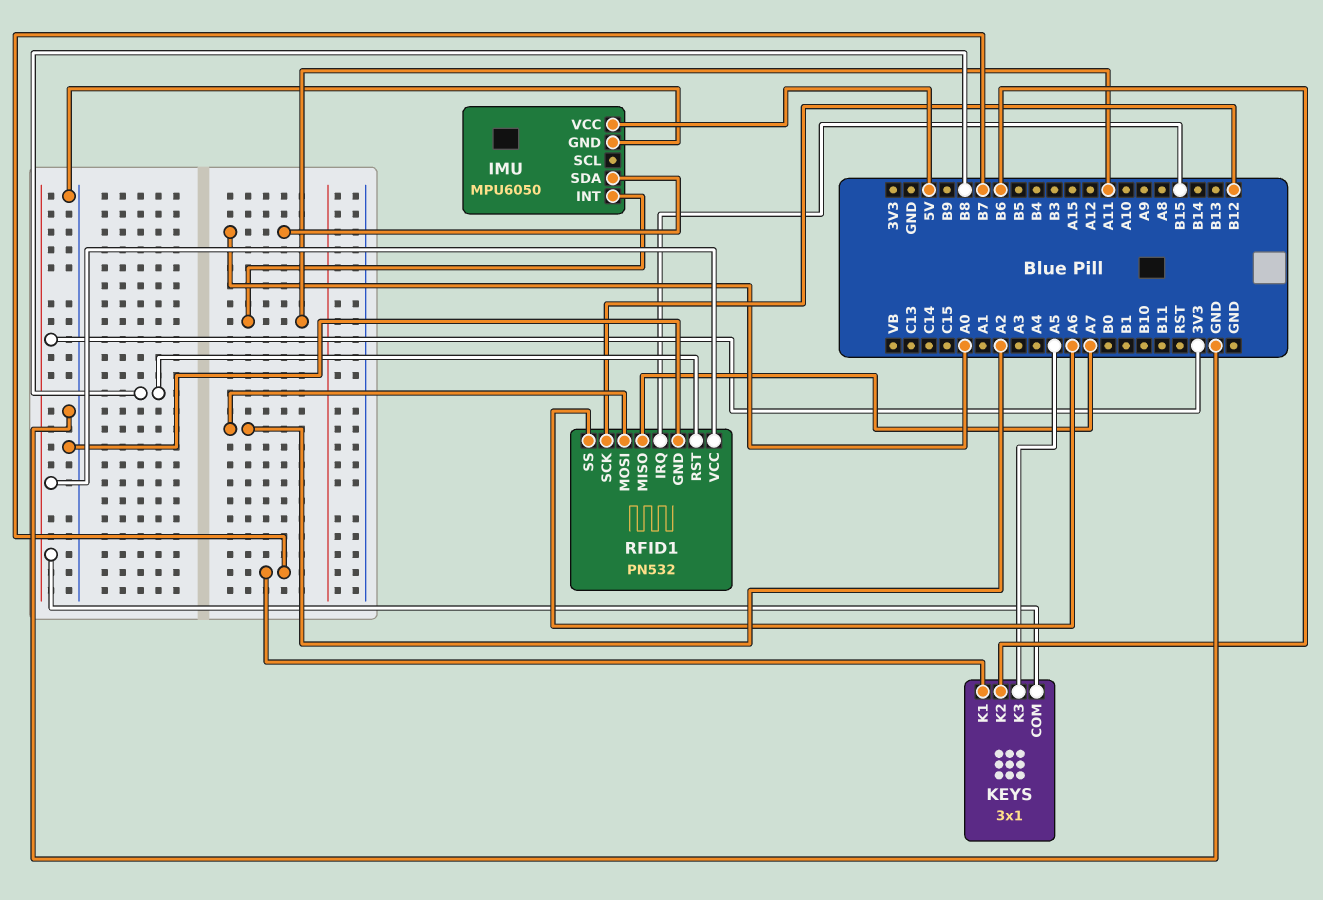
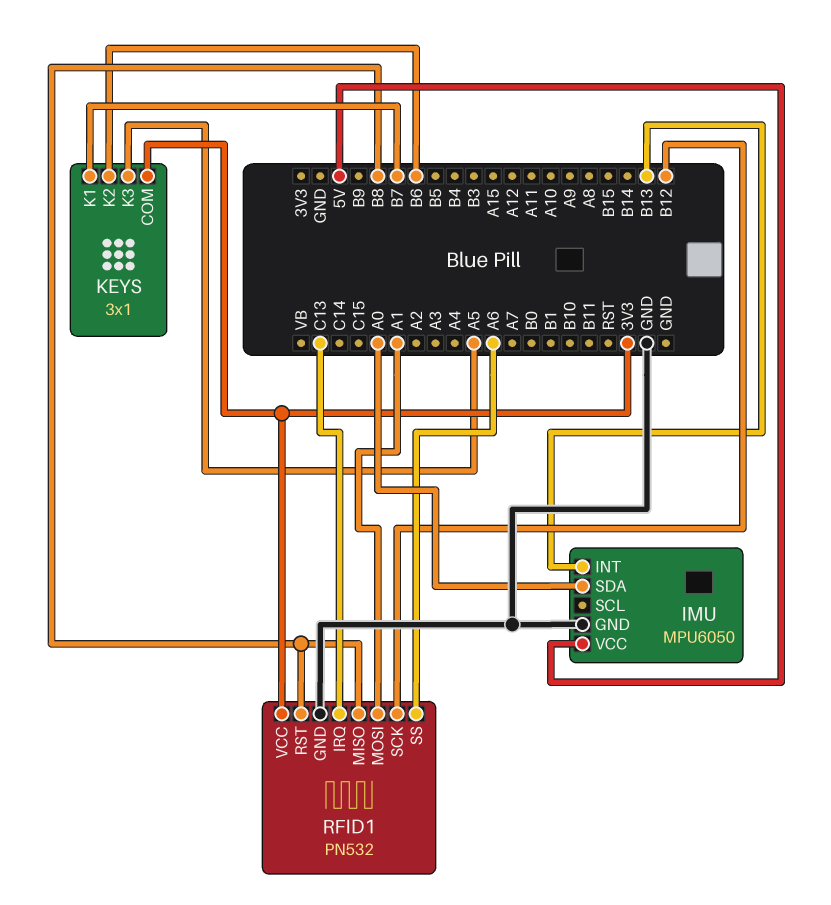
IMU pin INT: A11 -> B13
RFID1 pin IRQ: B15 -> C13
RFID1 pin MISO: A7 -> B8
RFID1 pin MOSI: A2 -> A1

